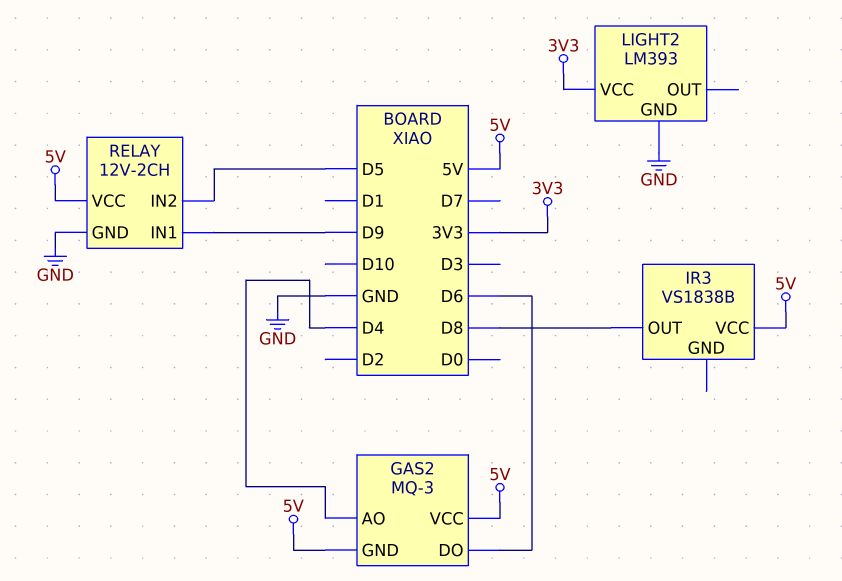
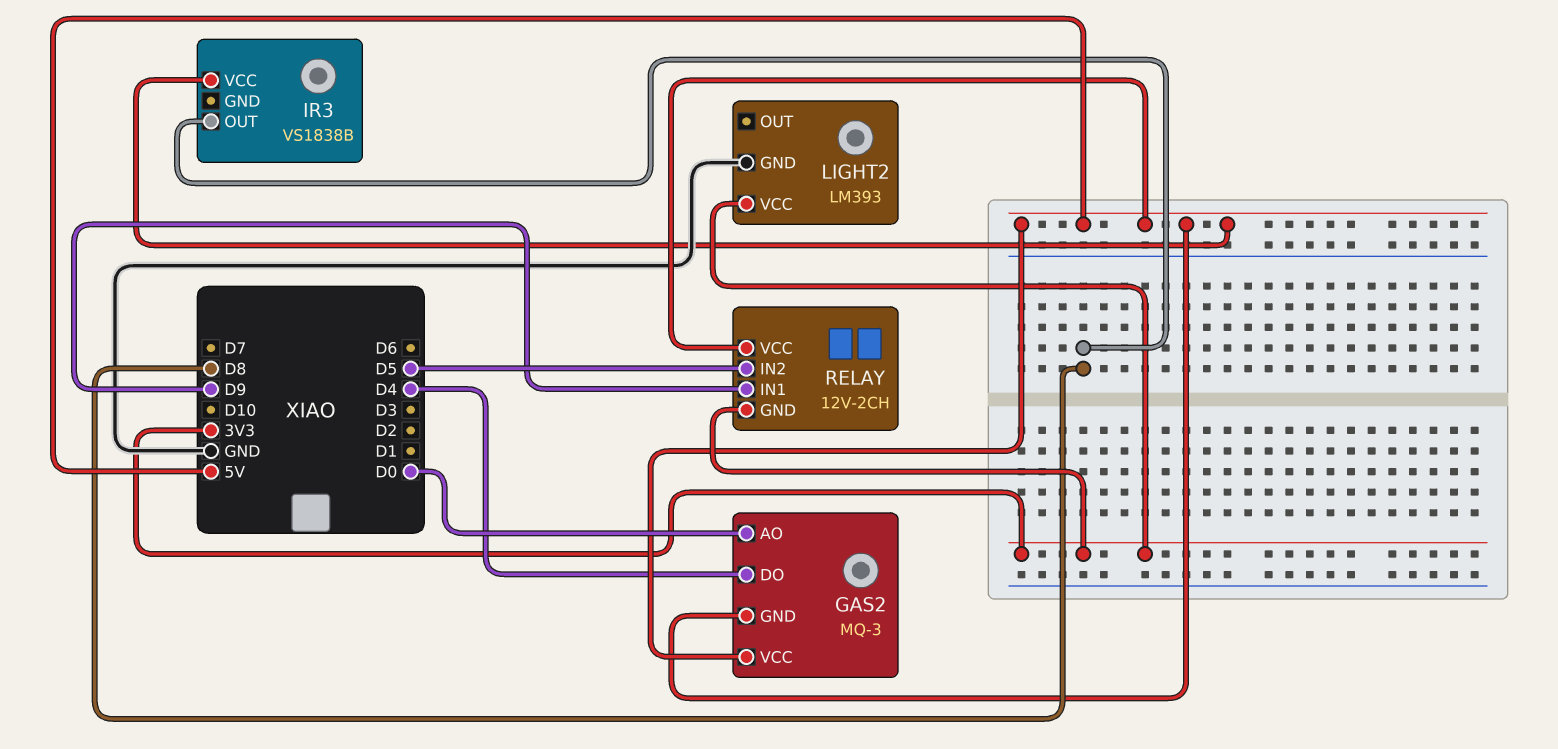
GAS2 pin AO: D4 -> D0
GAS2 pin DO: D6 -> D4
RELAY pin GND: GND -> 3V3

